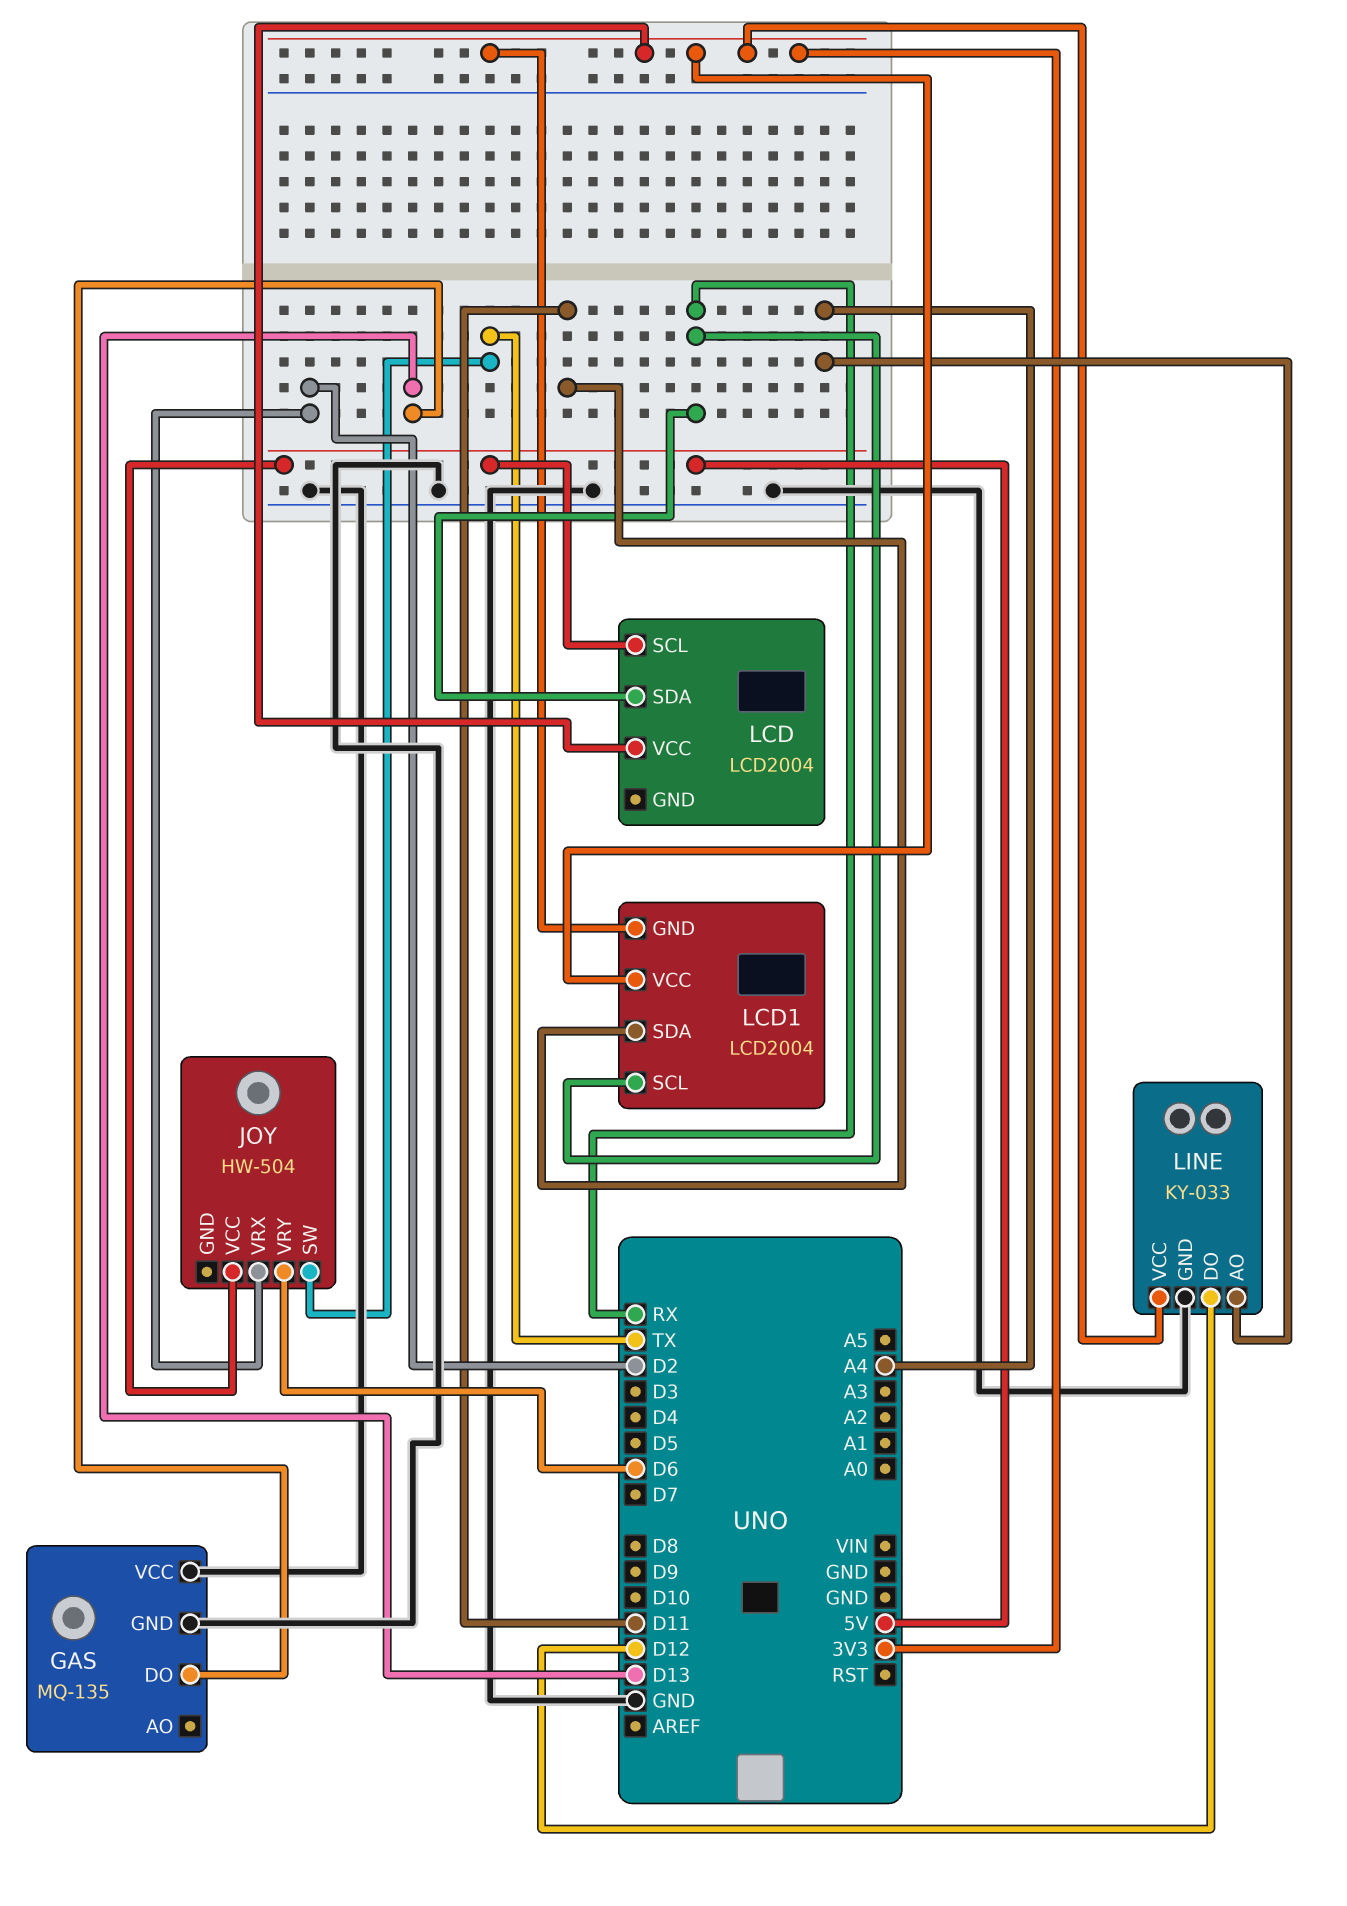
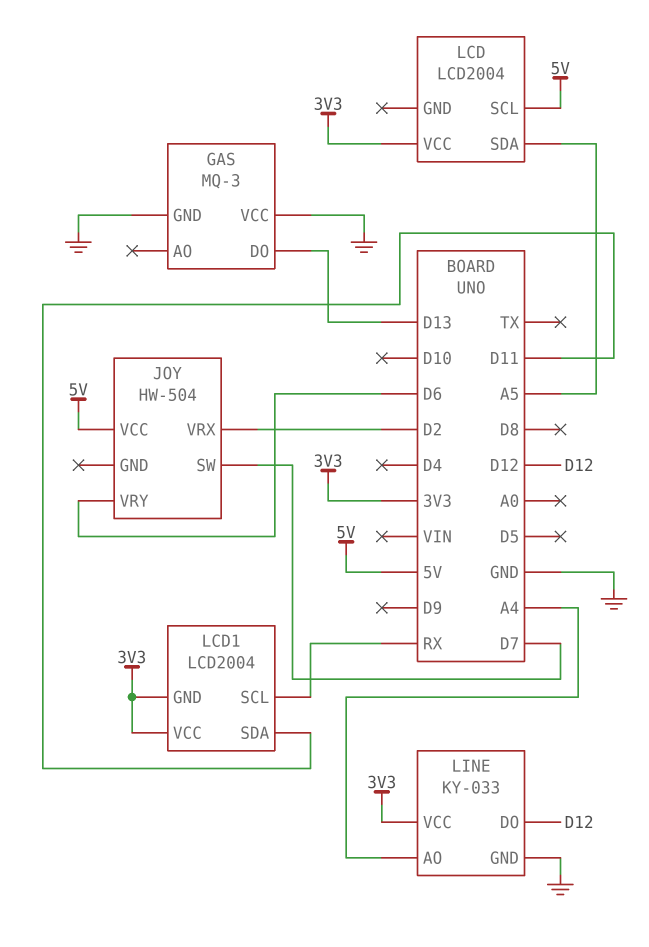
GAS: MQ-135 -> MQ-3
JOY pin SW: TX -> D7
LCD pin SDA: RX -> A5

